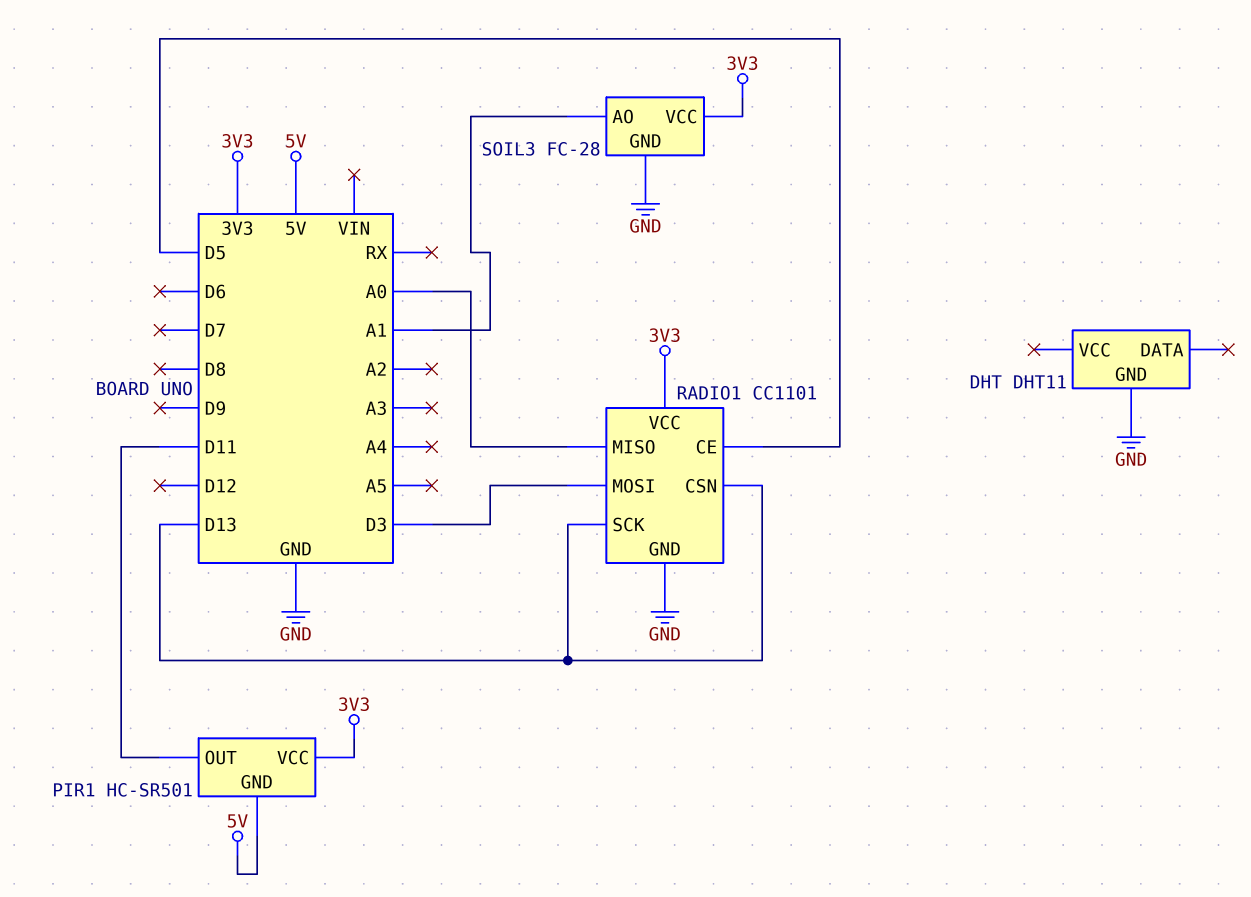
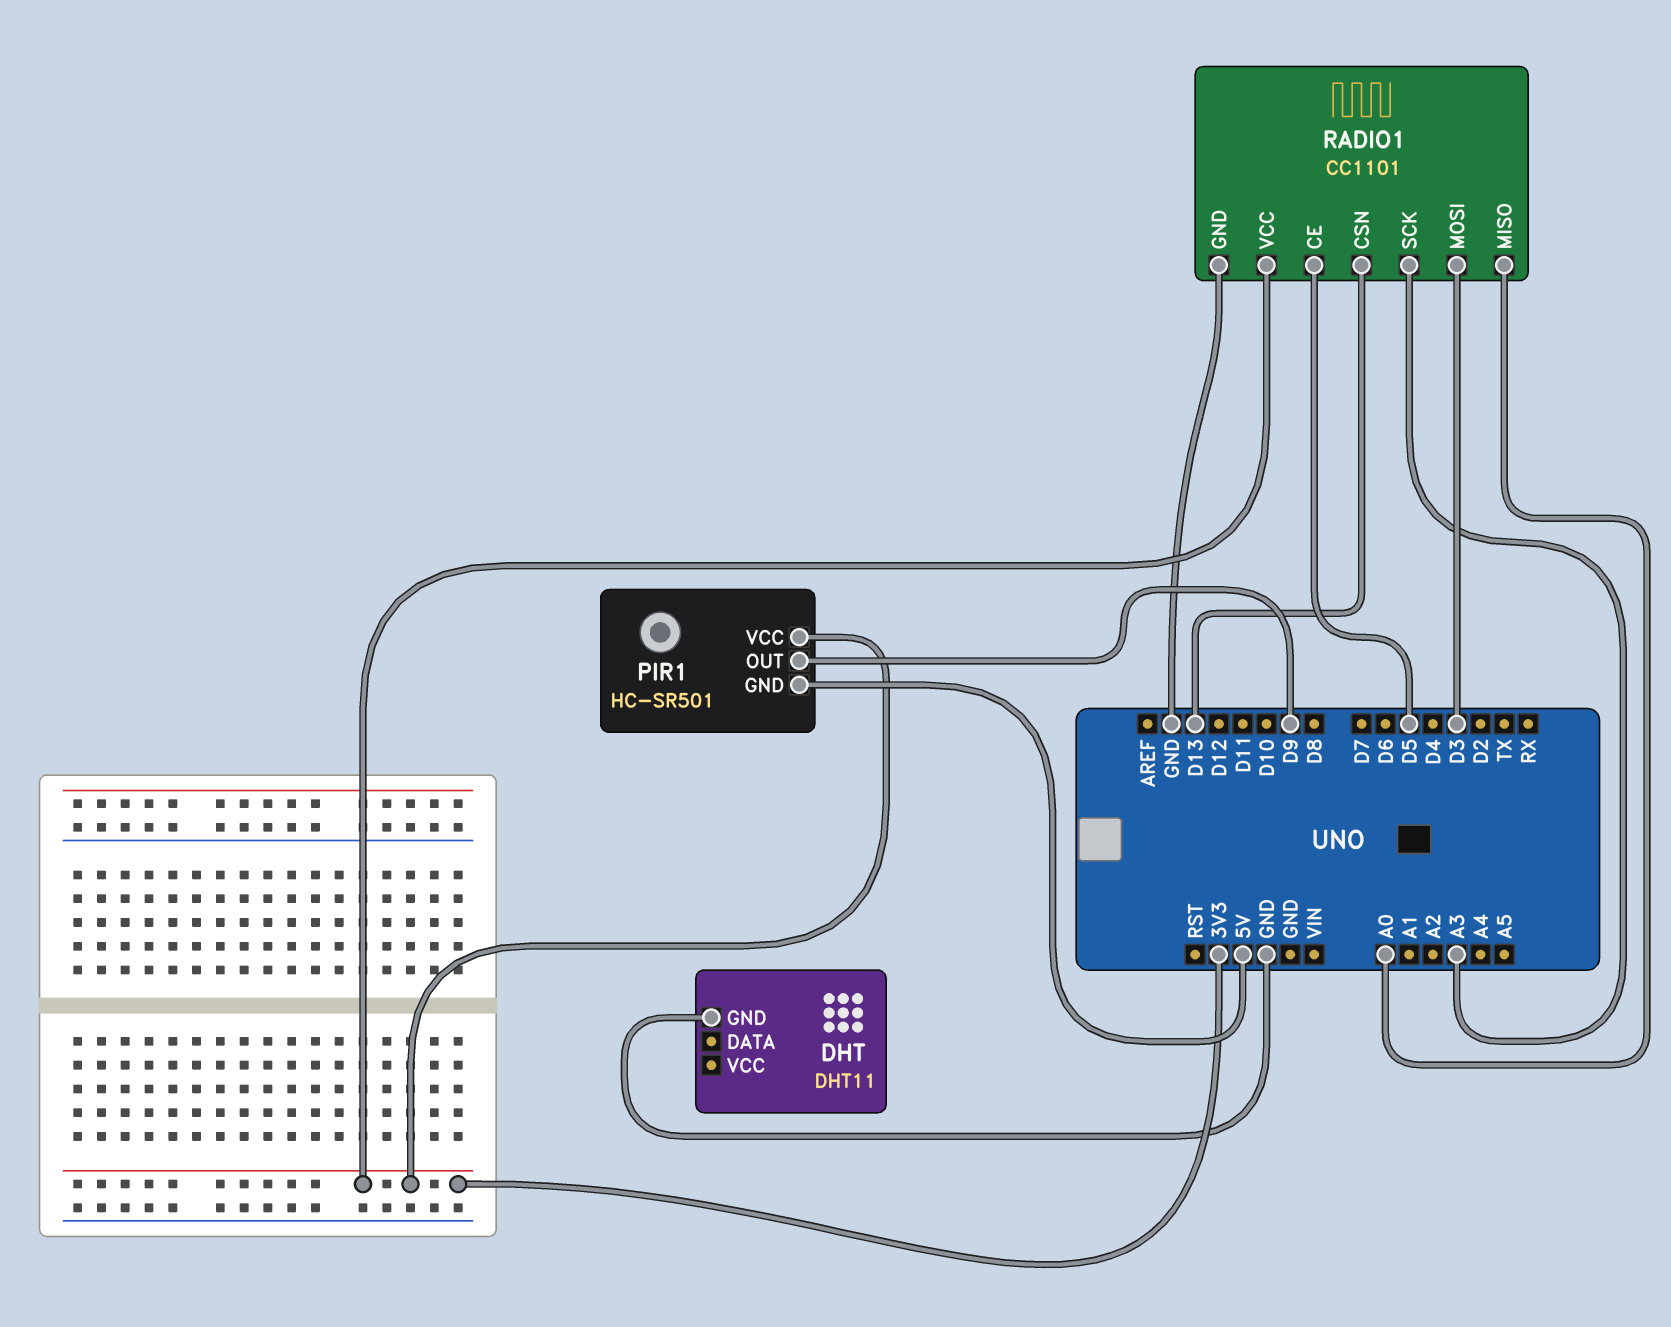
PIR1 pin OUT: D11 -> D9
RADIO1 pin SCK: D13 -> A3
SOIL3: FC-28 -> none
SOIL3 pin AO: A1 -> none
SOIL3 pin GND: GND -> none
SOIL3 pin VCC: 3V3 -> none

